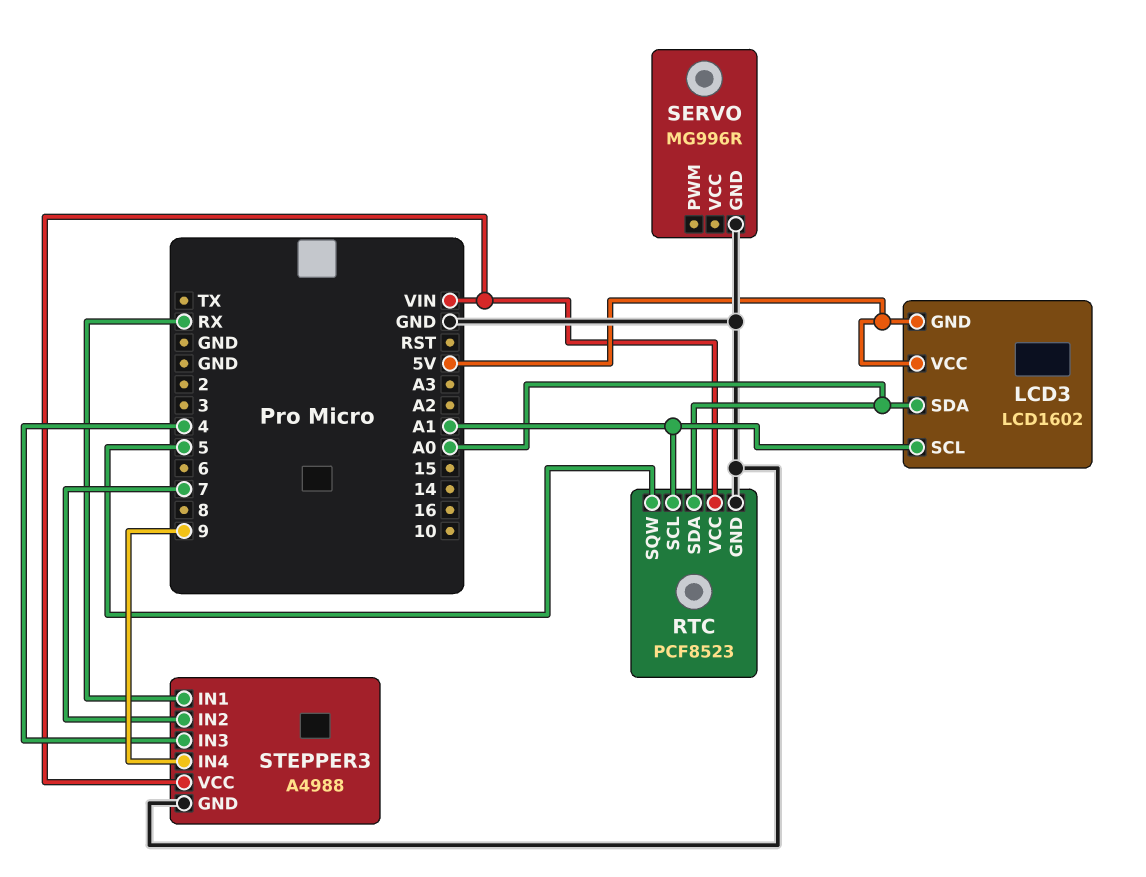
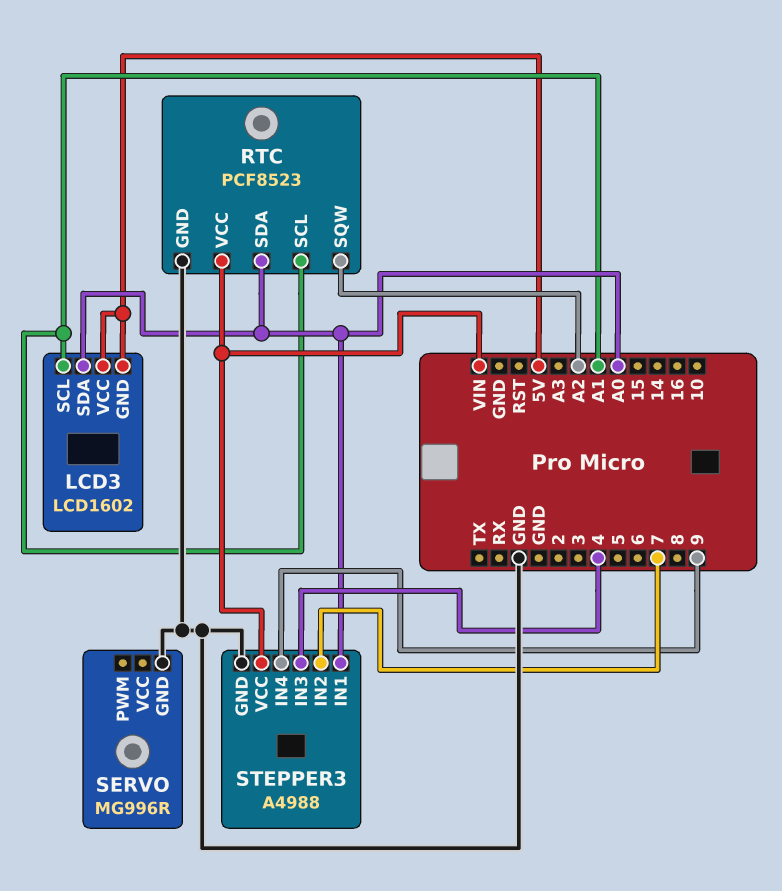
RTC pin SQW: 5 -> A2
STEPPER3 pin IN1: RX -> A0

